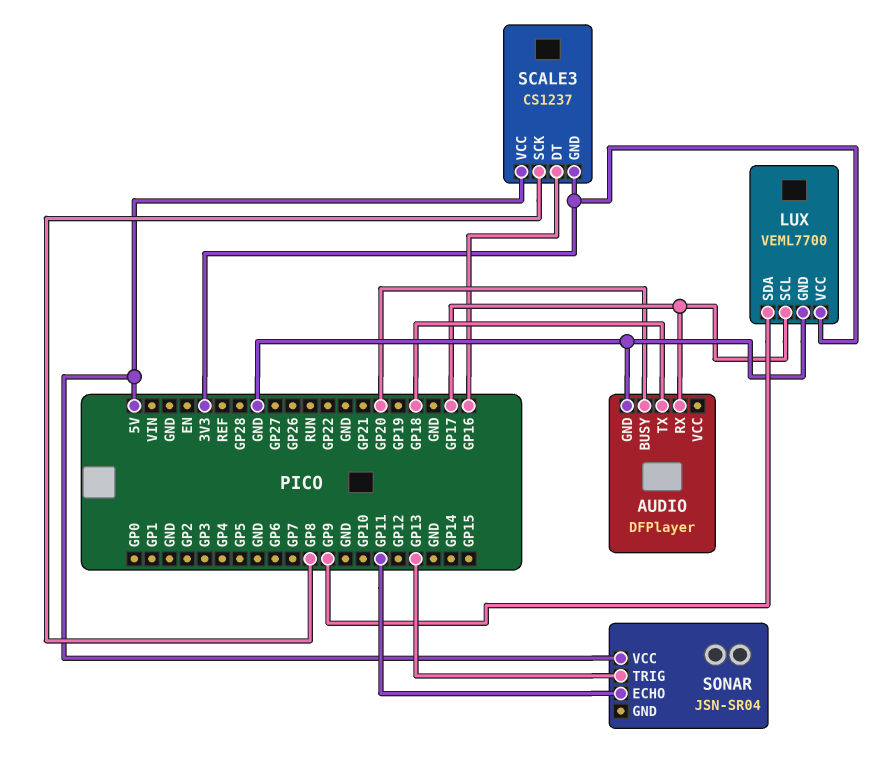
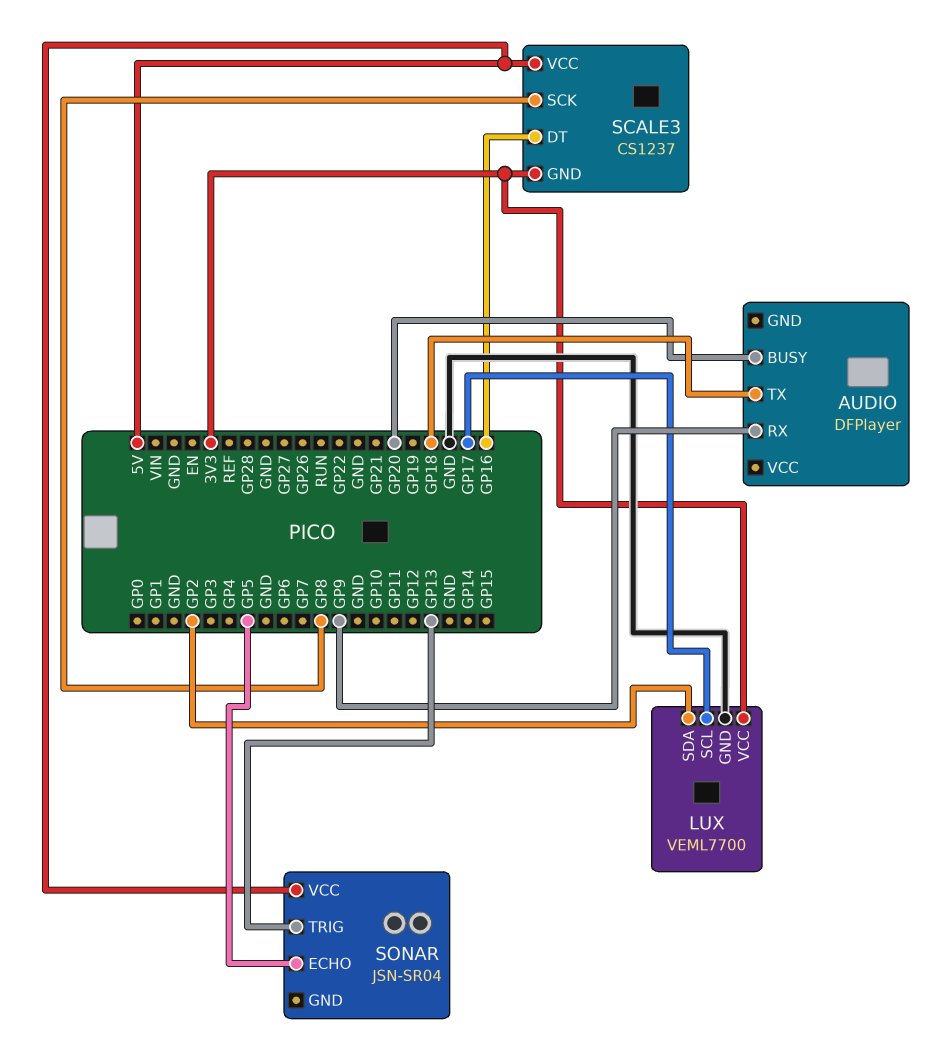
AUDIO pin GND: GND -> none
AUDIO pin RX: GP17 -> GP9
LUX pin SDA: GP9 -> GP2
SONAR pin ECHO: GP11 -> GP5

